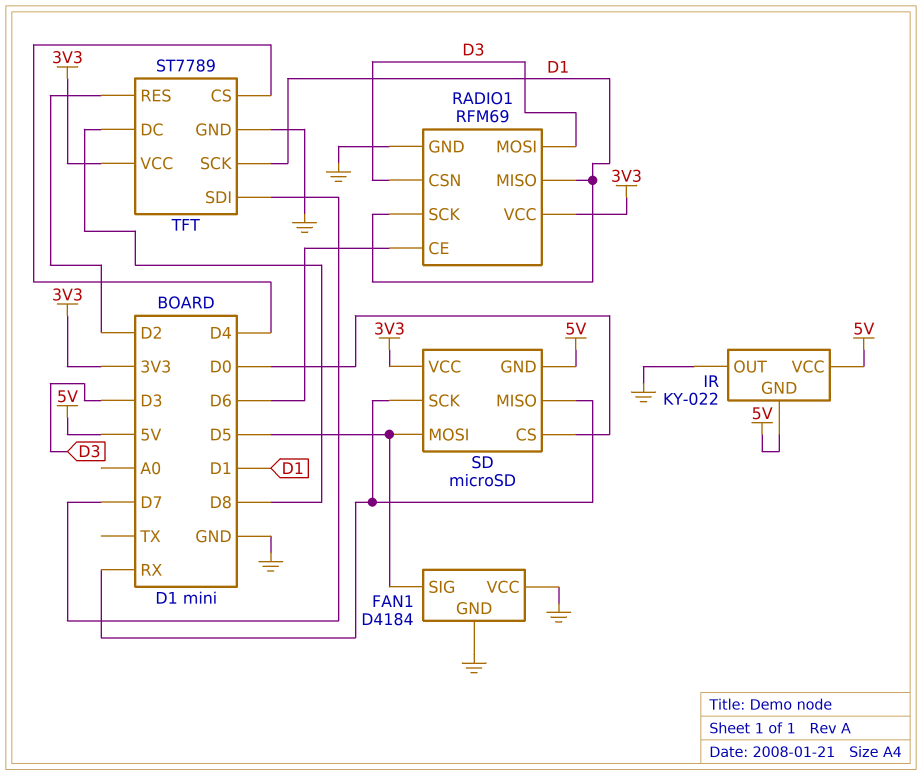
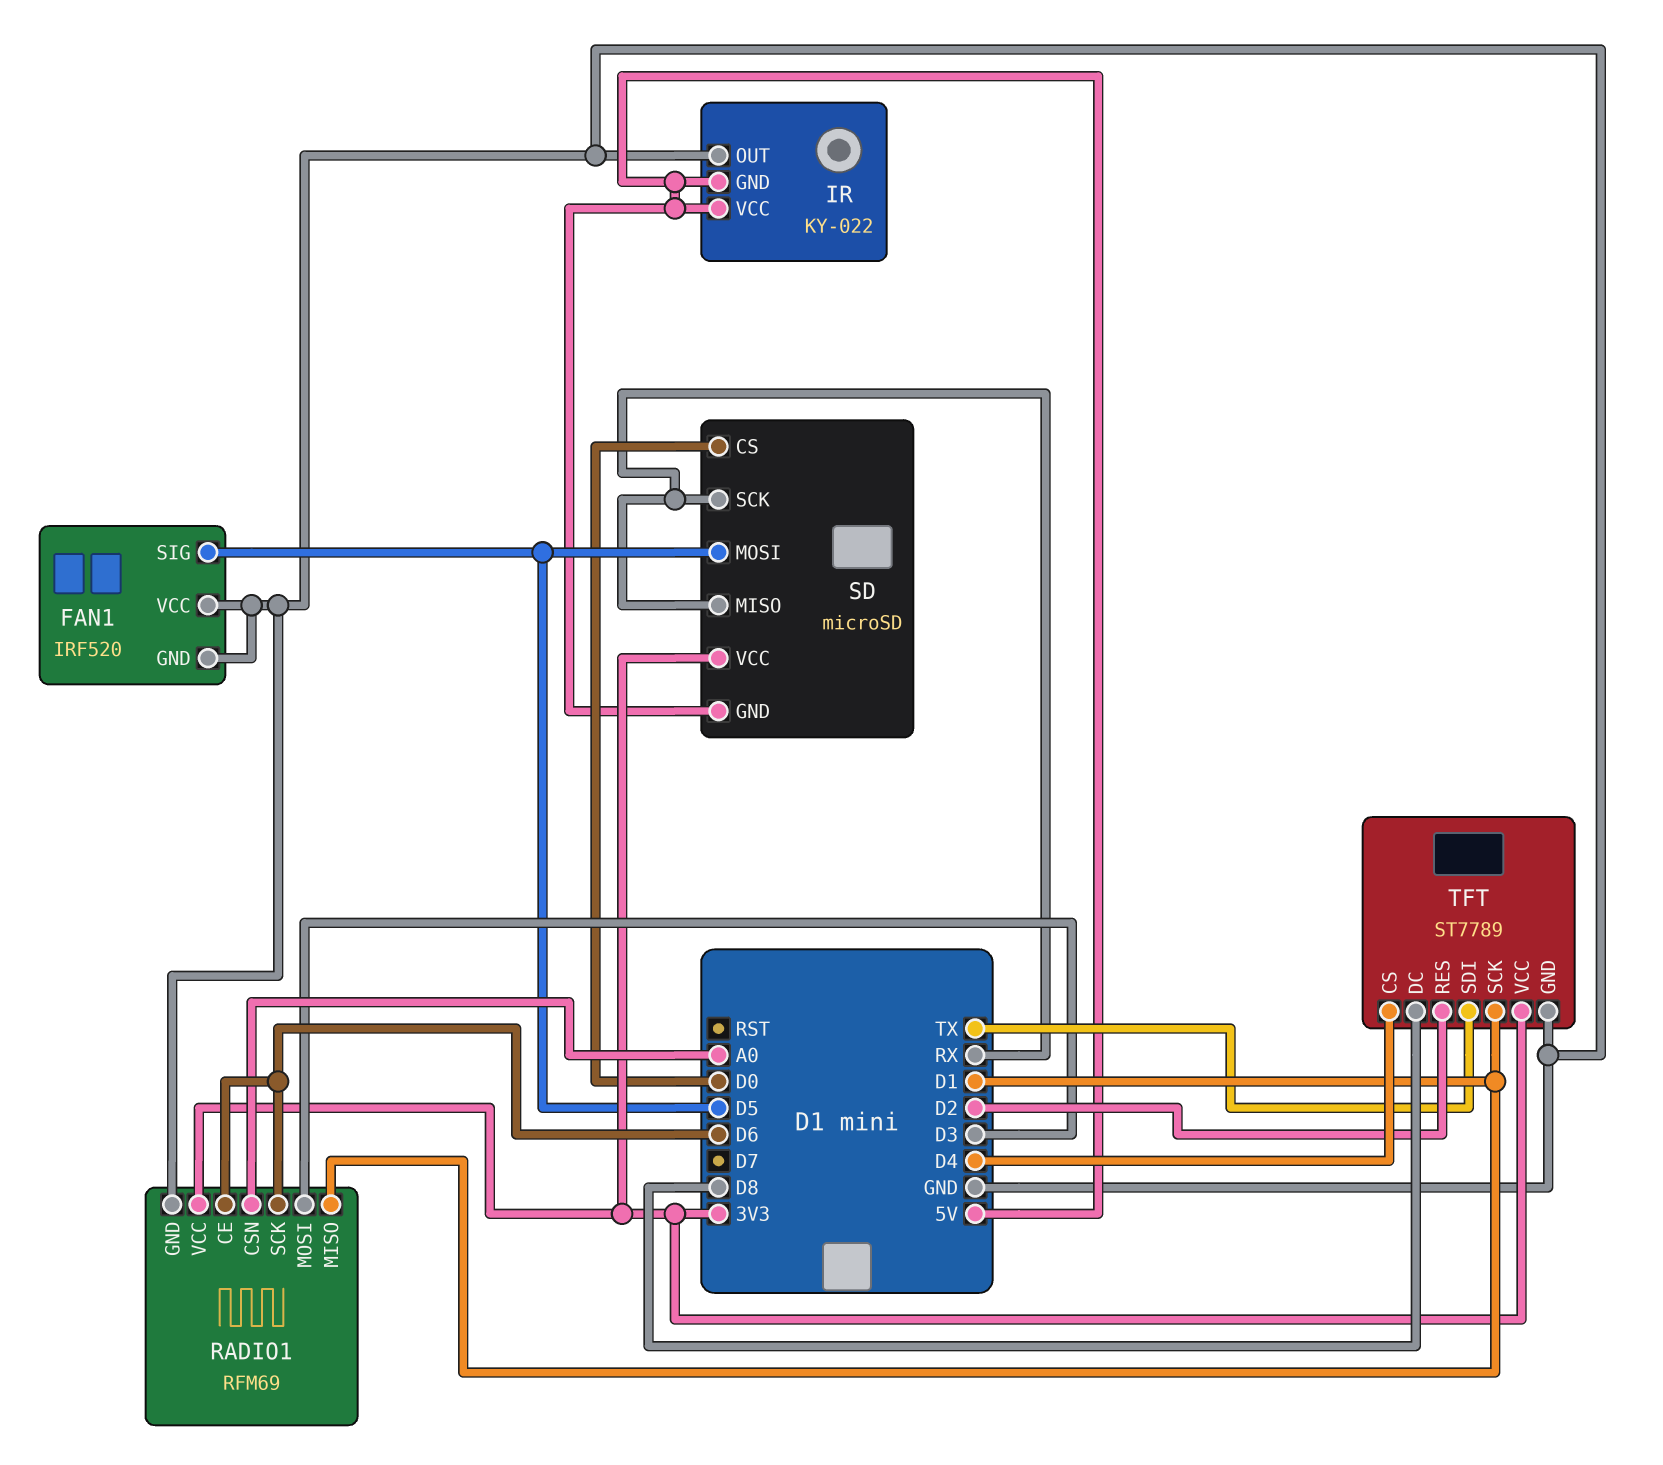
FAN1: D4184 -> IRF520
RADIO1 pin CSN: D3 -> A0
RADIO1 pin SCK: D1 -> D6
TFT pin SDI: D7 -> TX

